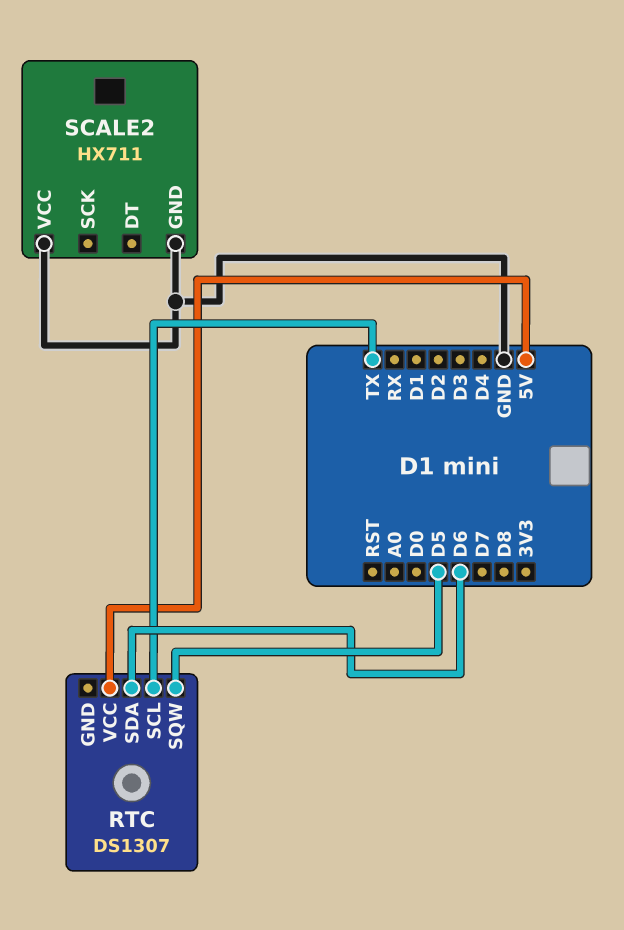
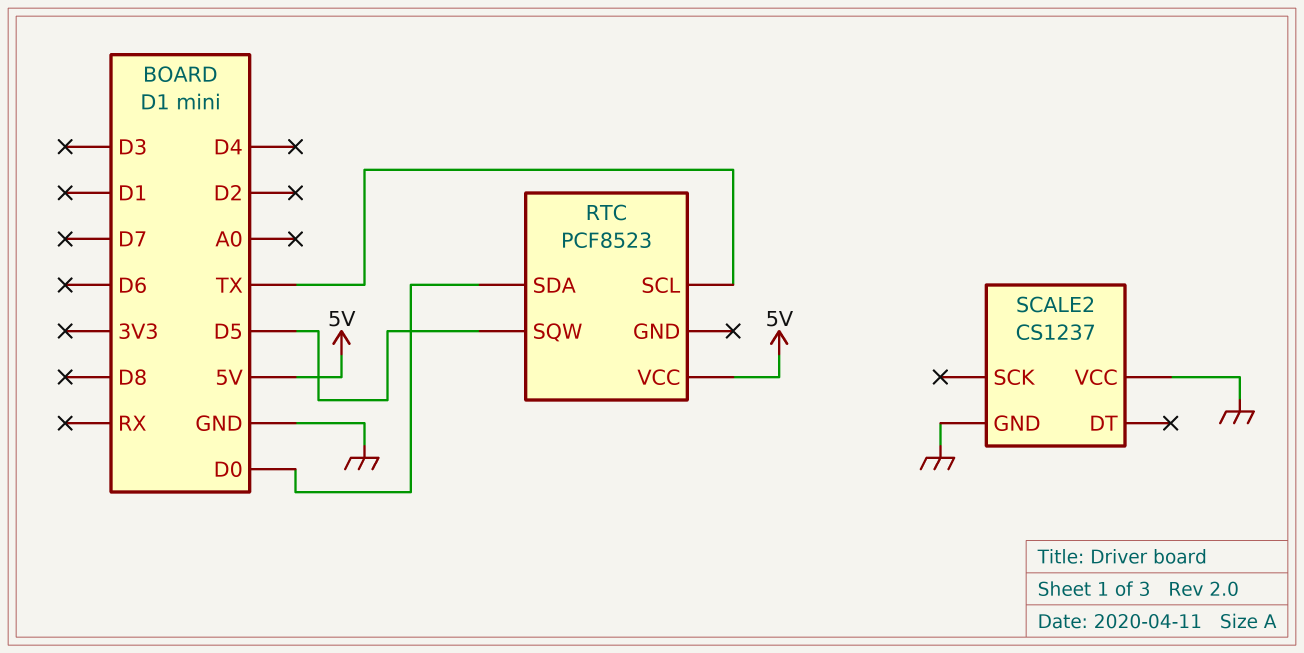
RTC: DS1307 -> PCF8523
RTC pin SDA: D6 -> D0
SCALE2: HX711 -> CS1237

